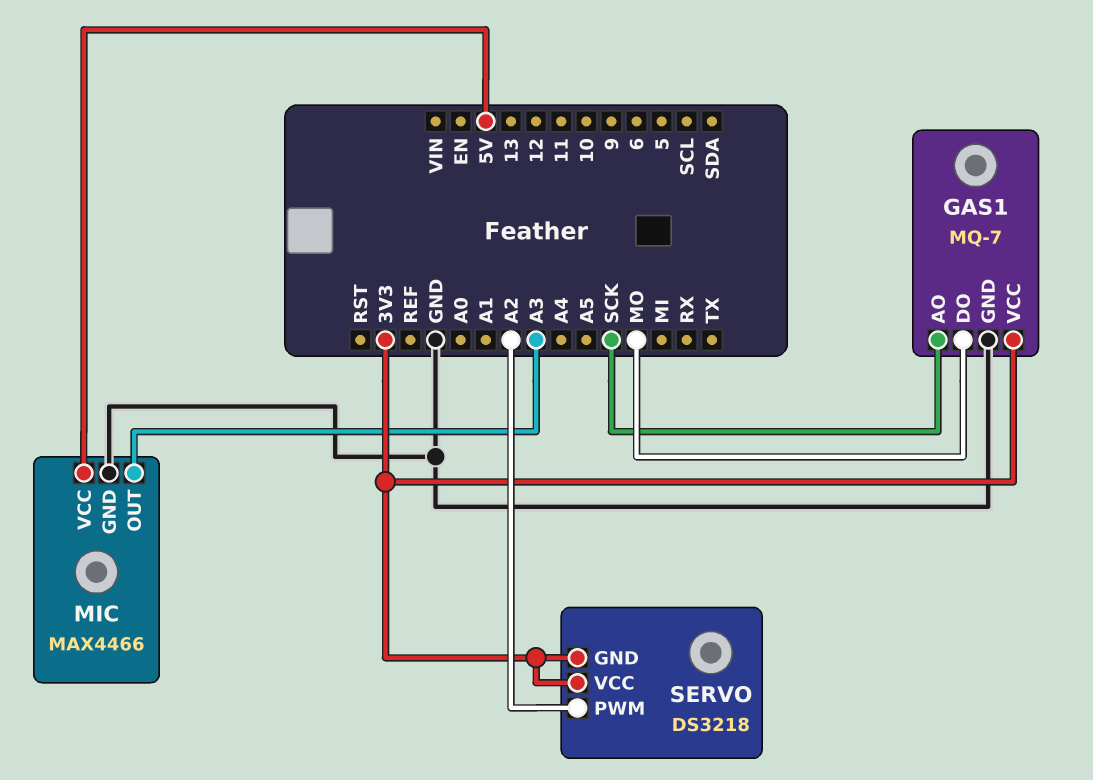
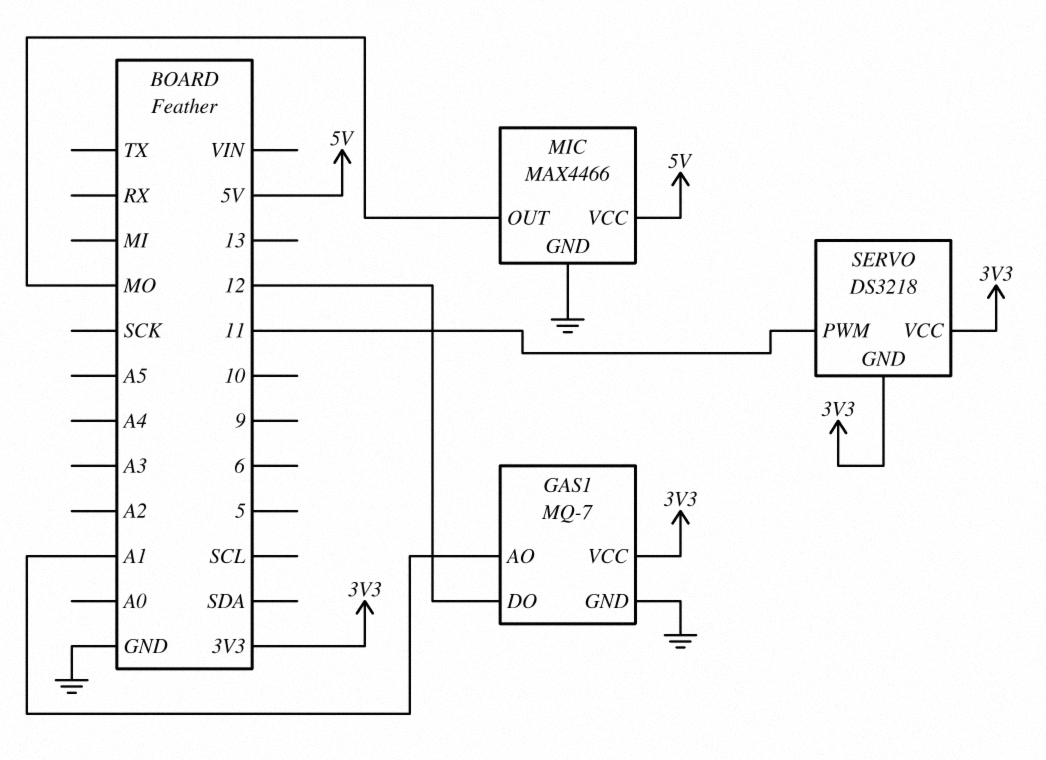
GAS1 pin AO: SCK -> A1
GAS1 pin DO: MO -> 12
MIC pin OUT: A3 -> MO
SERVO pin PWM: A2 -> 11

